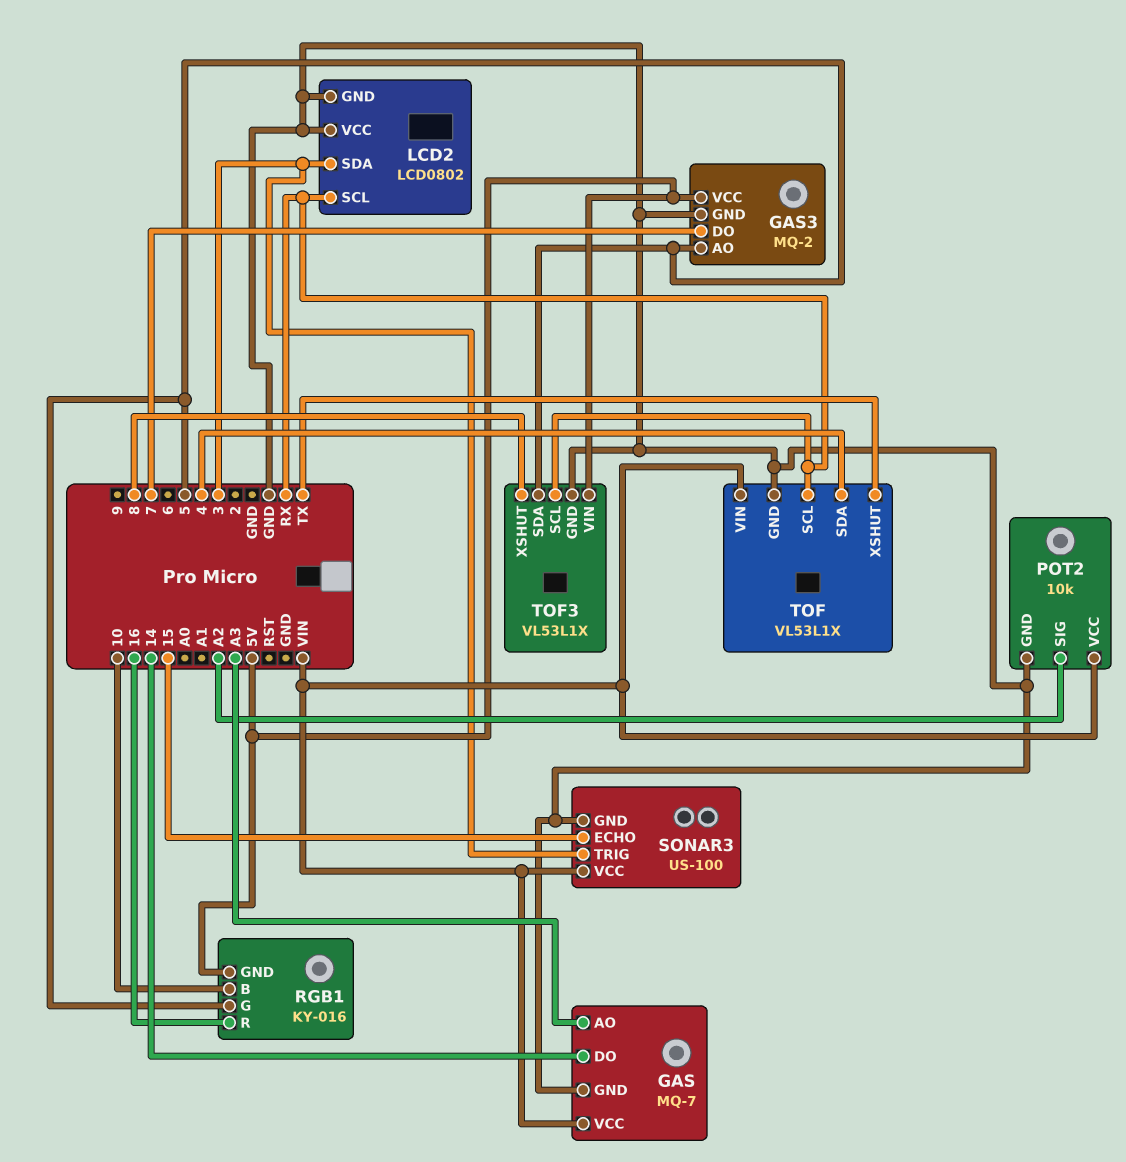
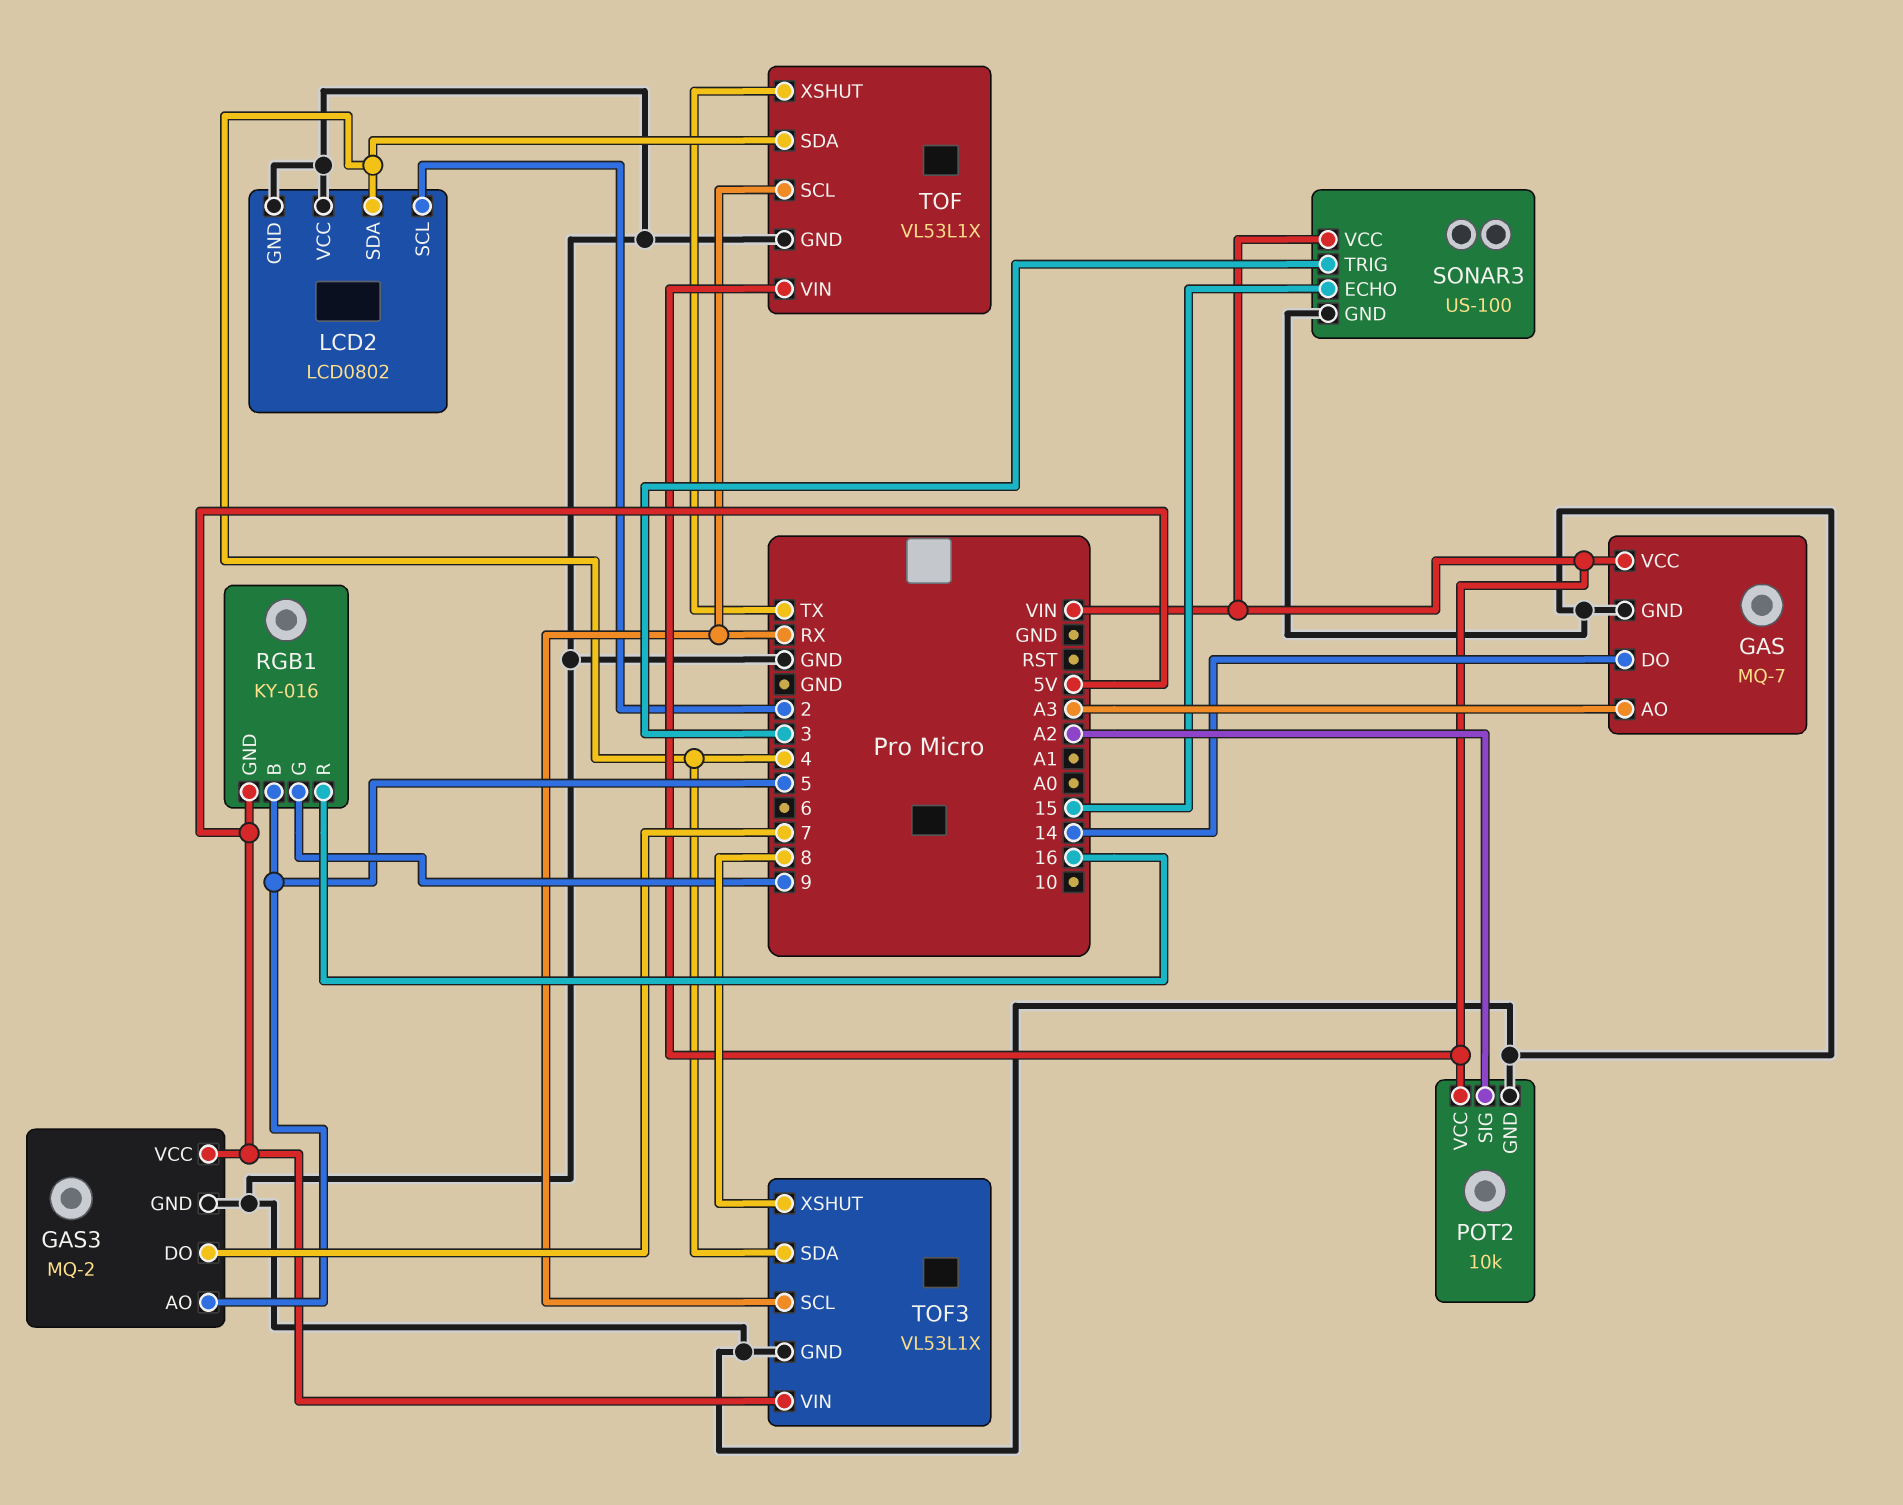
LCD2 pin SCL: RX -> 2
LCD2 pin SDA: 3 -> 4
RGB1 pin B: 10 -> 5
RGB1 pin G: 5 -> 9
TOF3 pin SDA: 5 -> 4

